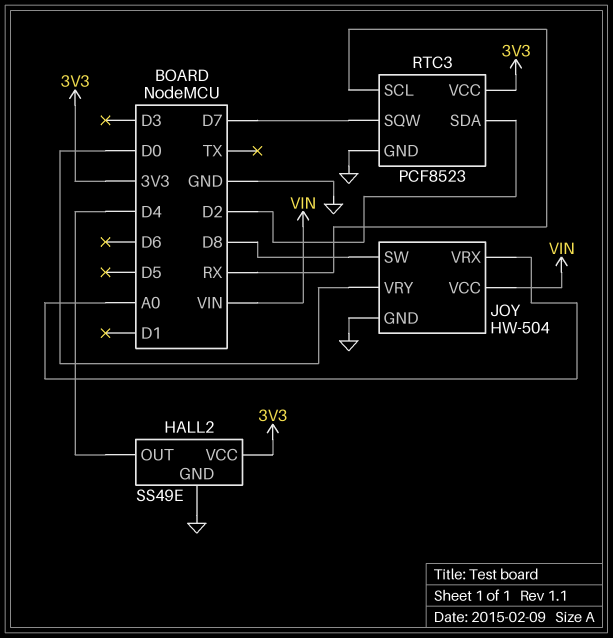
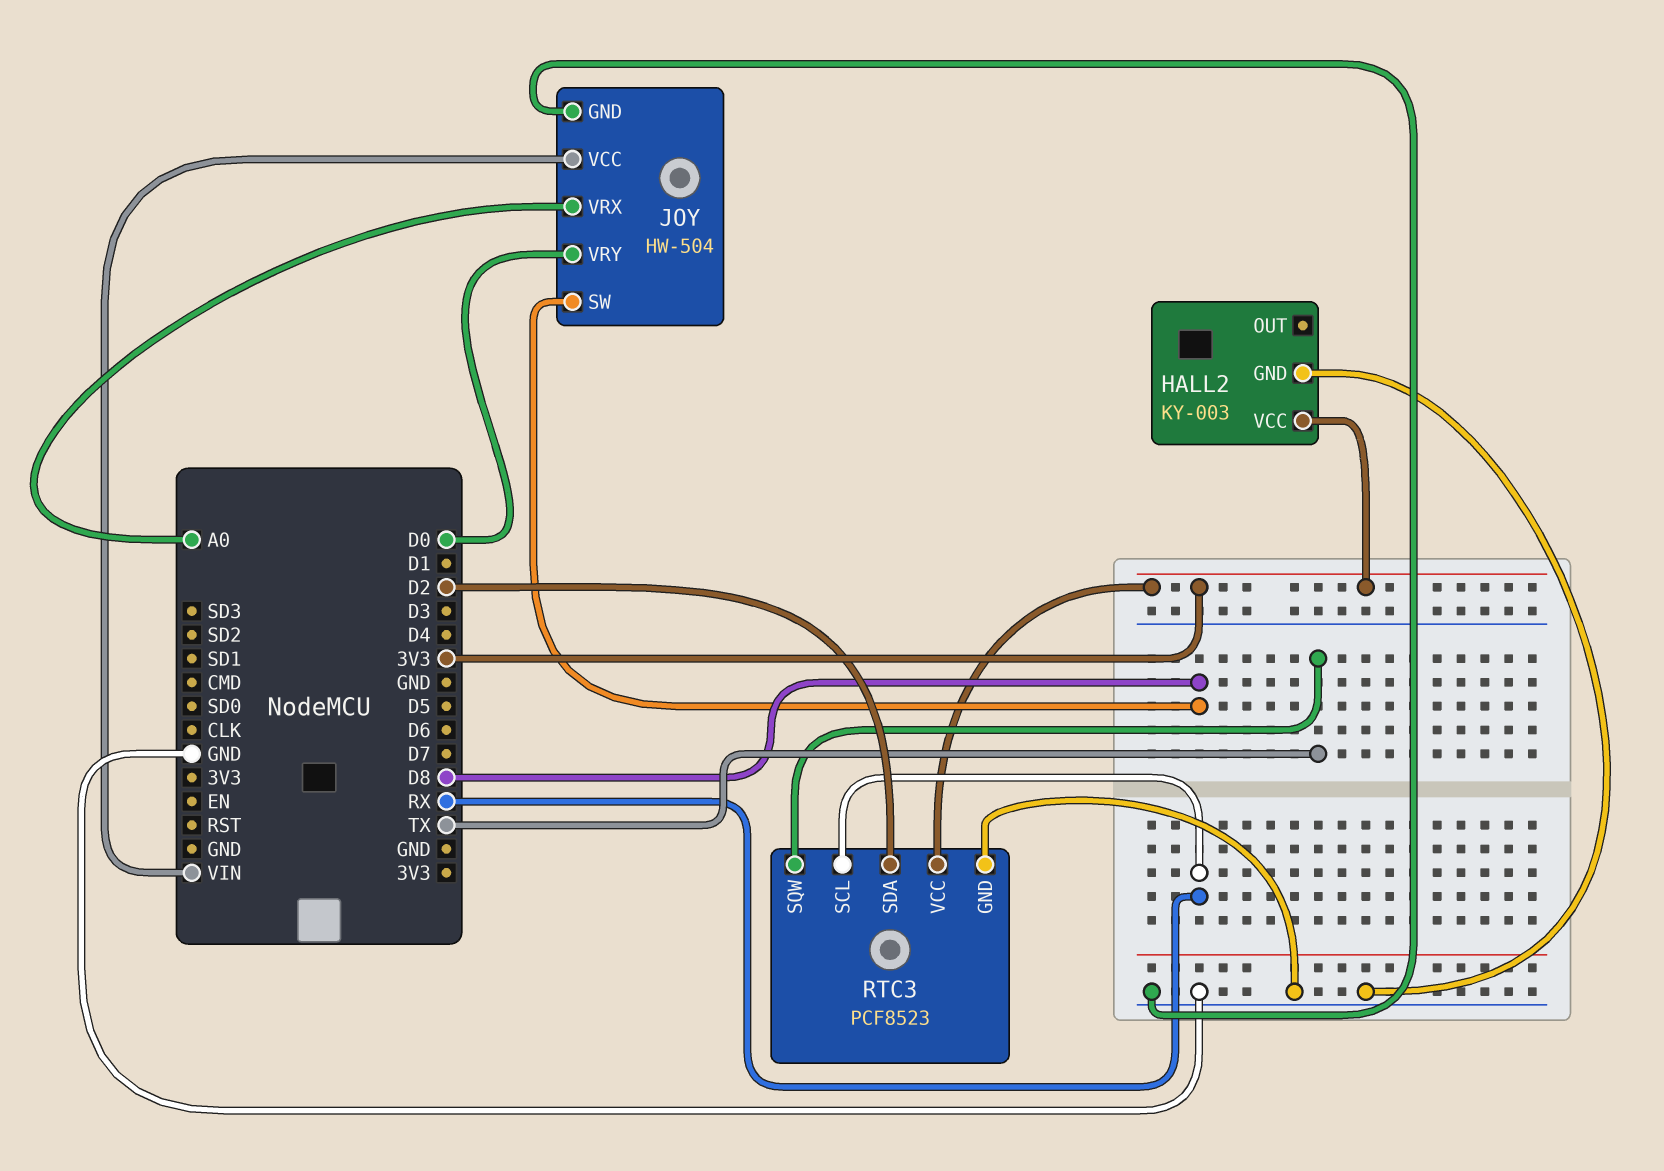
HALL2: SS49E -> KY-003
HALL2 pin OUT: D4 -> none
RTC3 pin SQW: D7 -> TX

